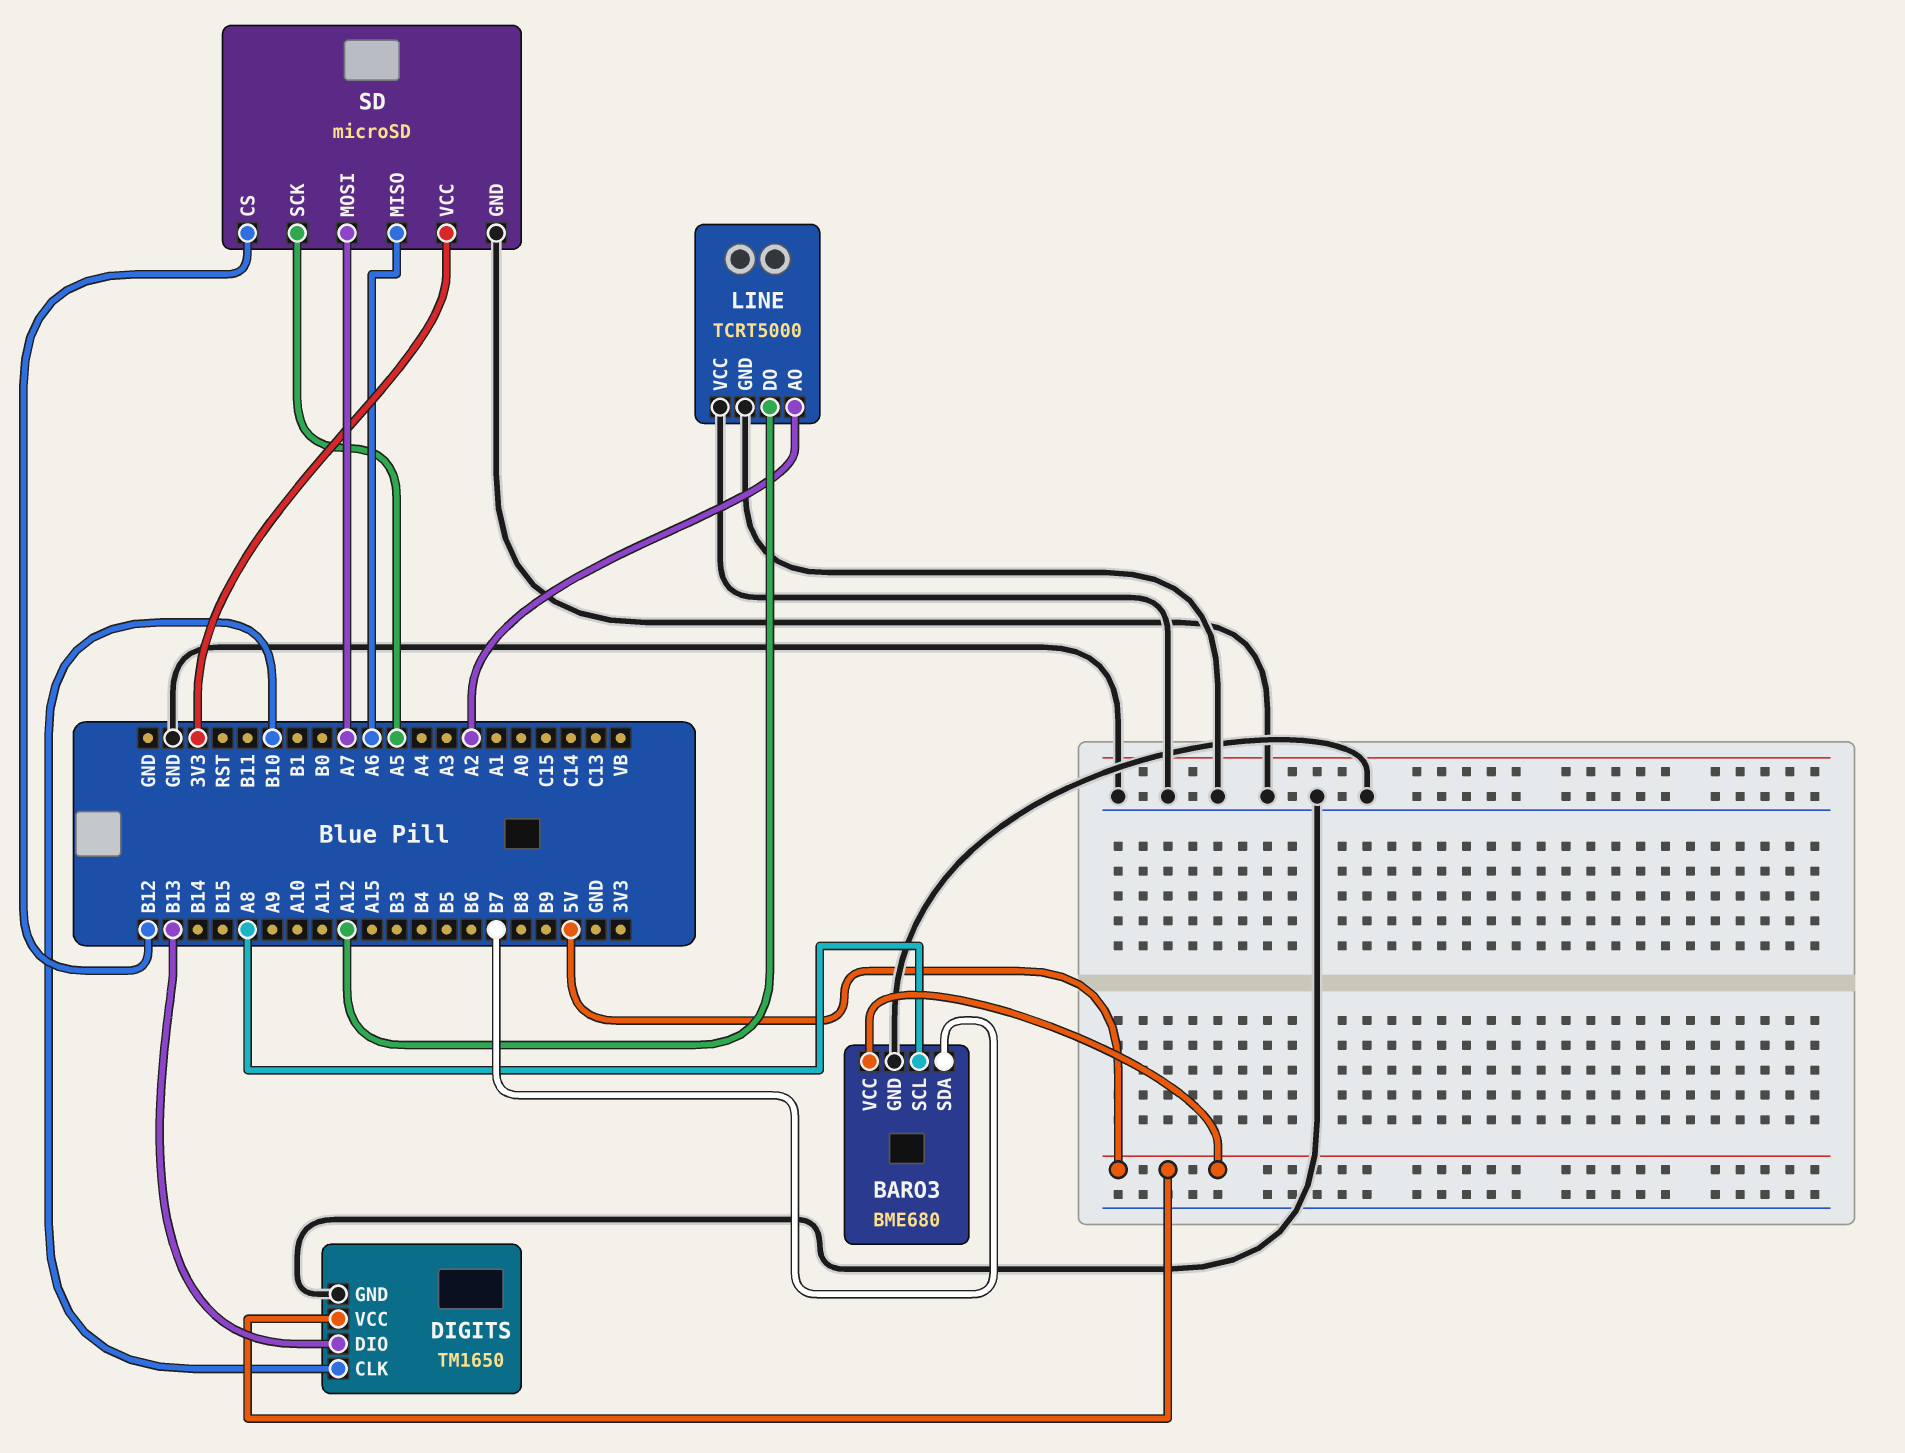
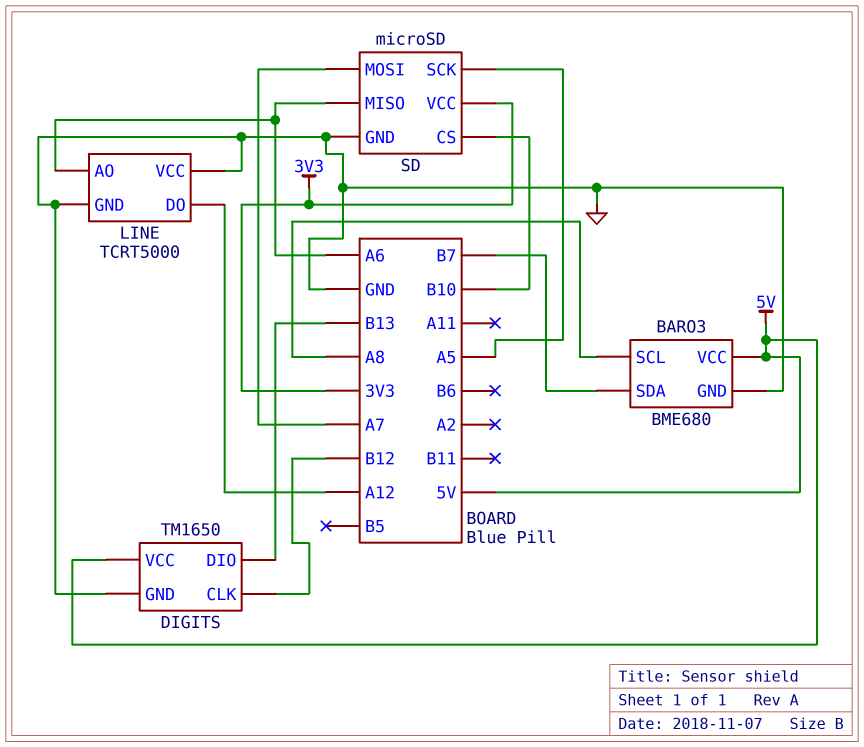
DIGITS pin CLK: B10 -> B12
LINE pin AO: A2 -> A6
SD pin CS: B12 -> B10

